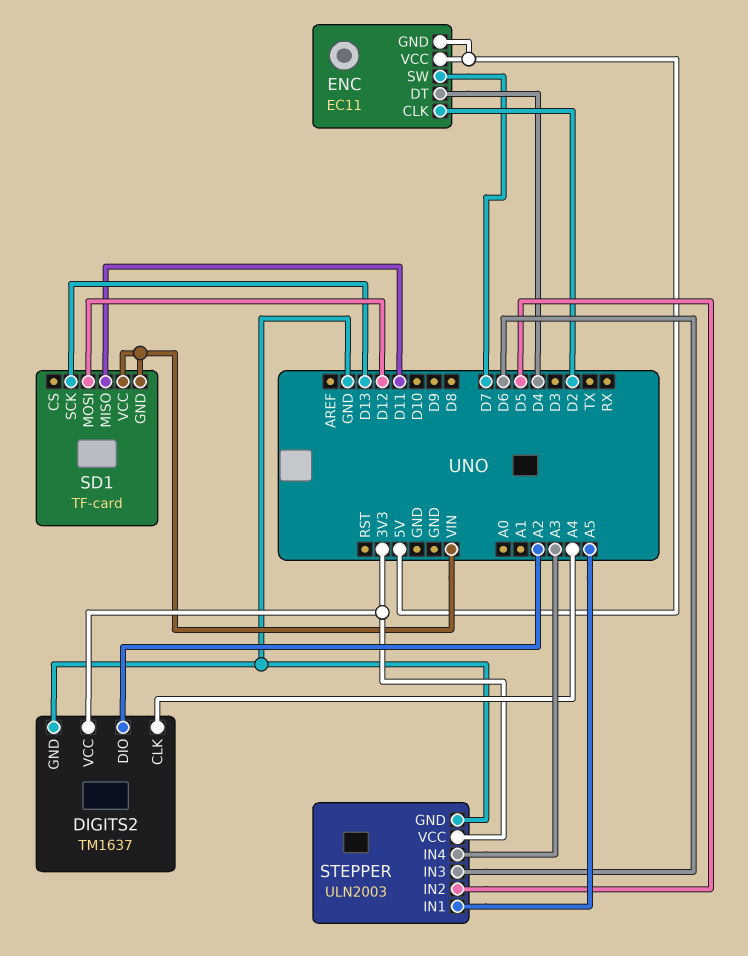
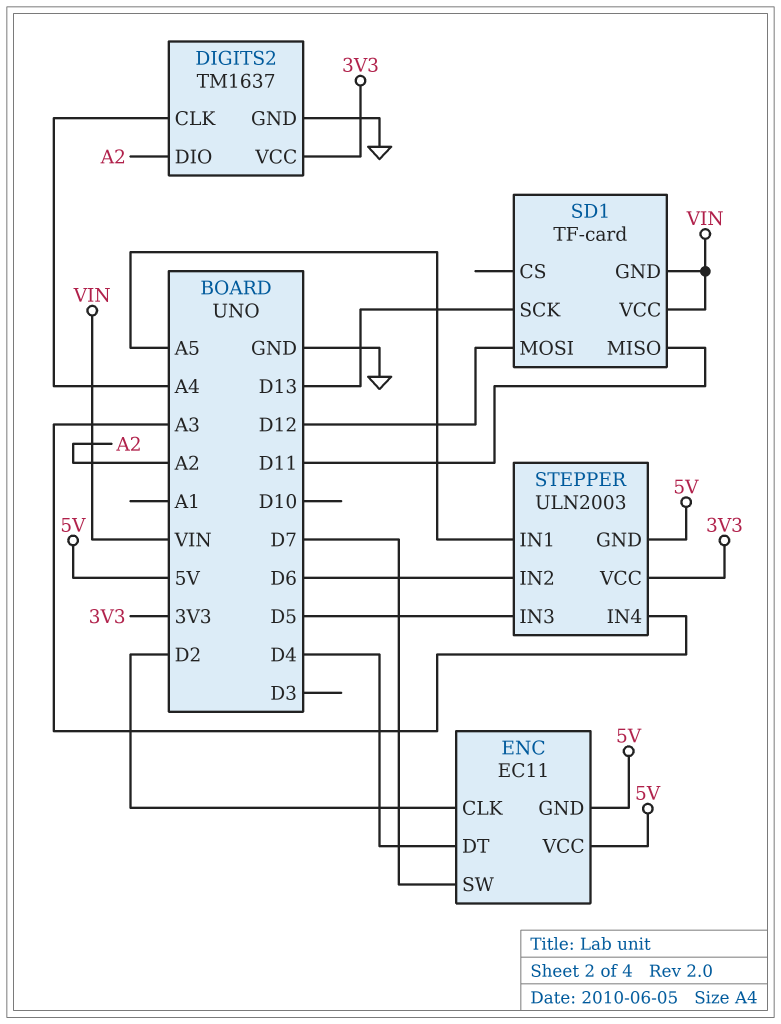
STEPPER pin GND: GND -> 5V
STEPPER pin IN2: D5 -> D6
STEPPER pin IN3: D6 -> D5

